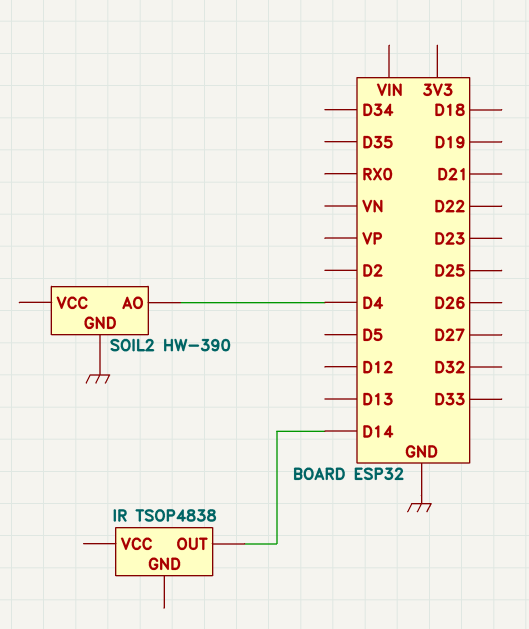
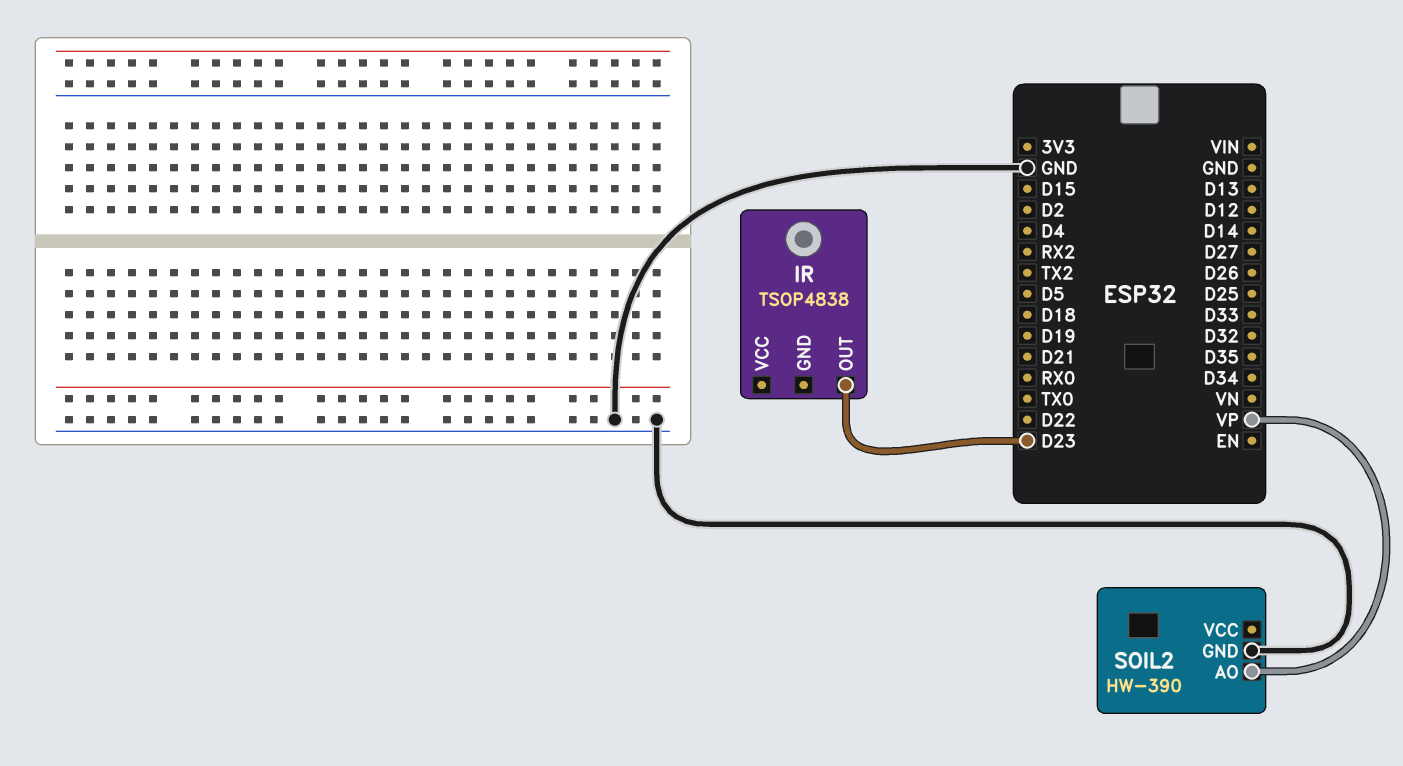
IR pin OUT: D14 -> D23
SOIL2 pin AO: D4 -> VP

